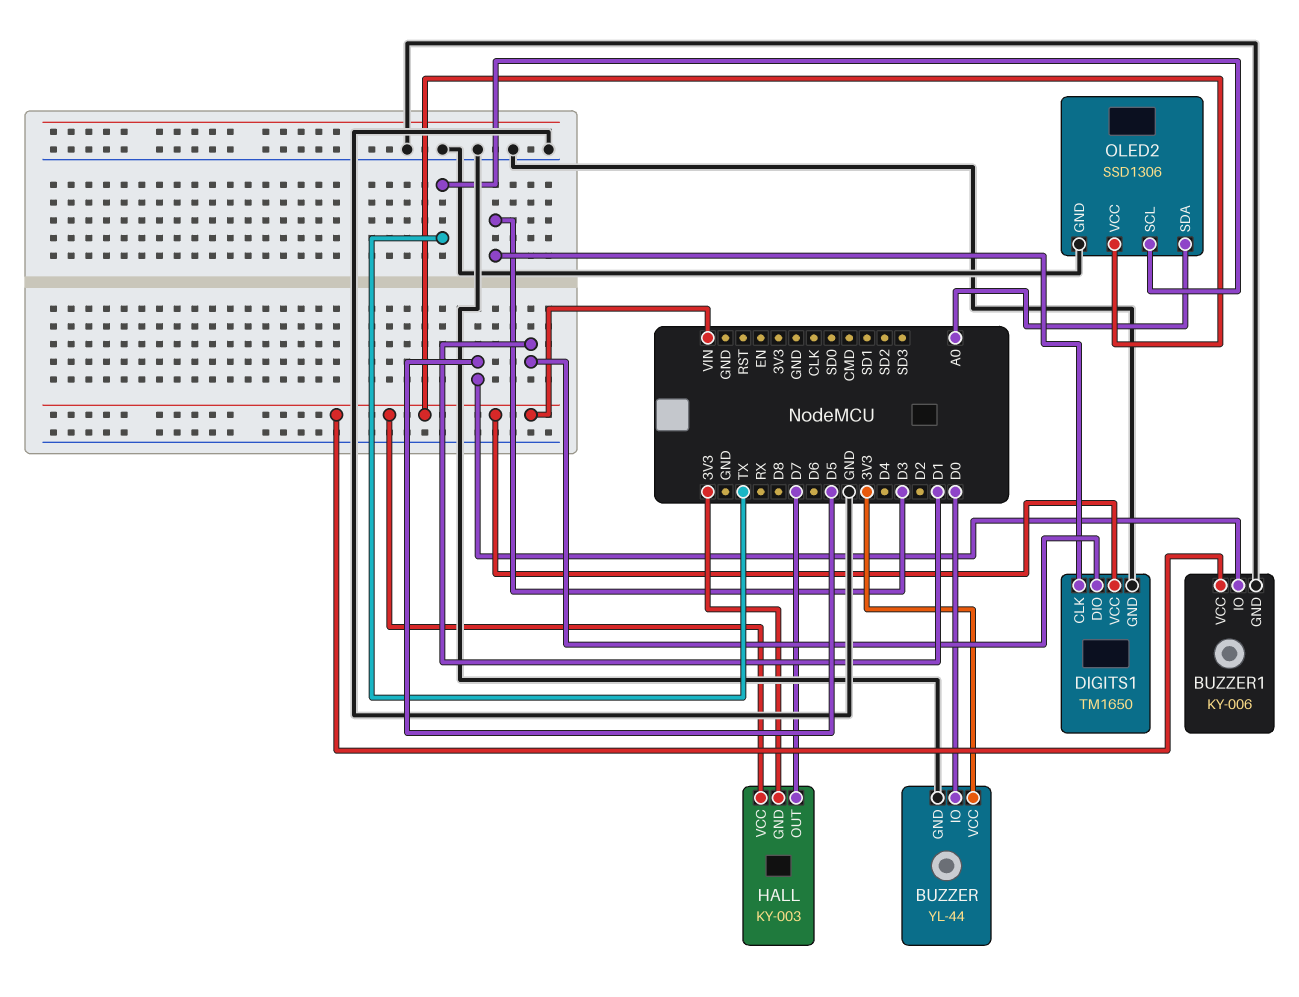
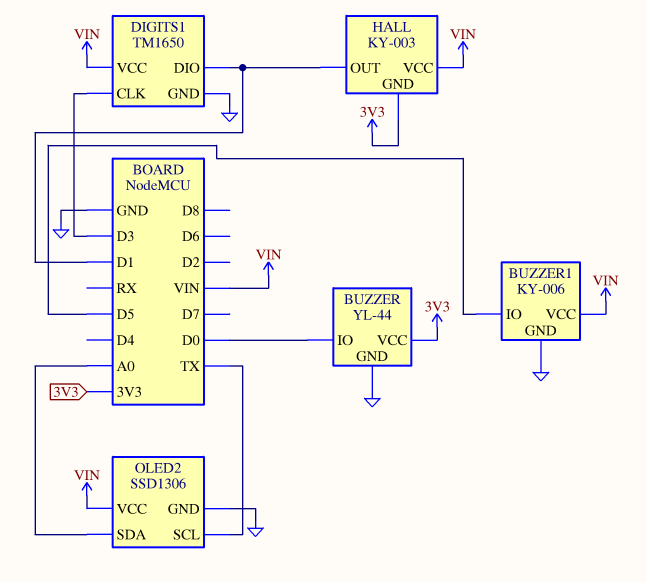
HALL pin OUT: D7 -> D1

